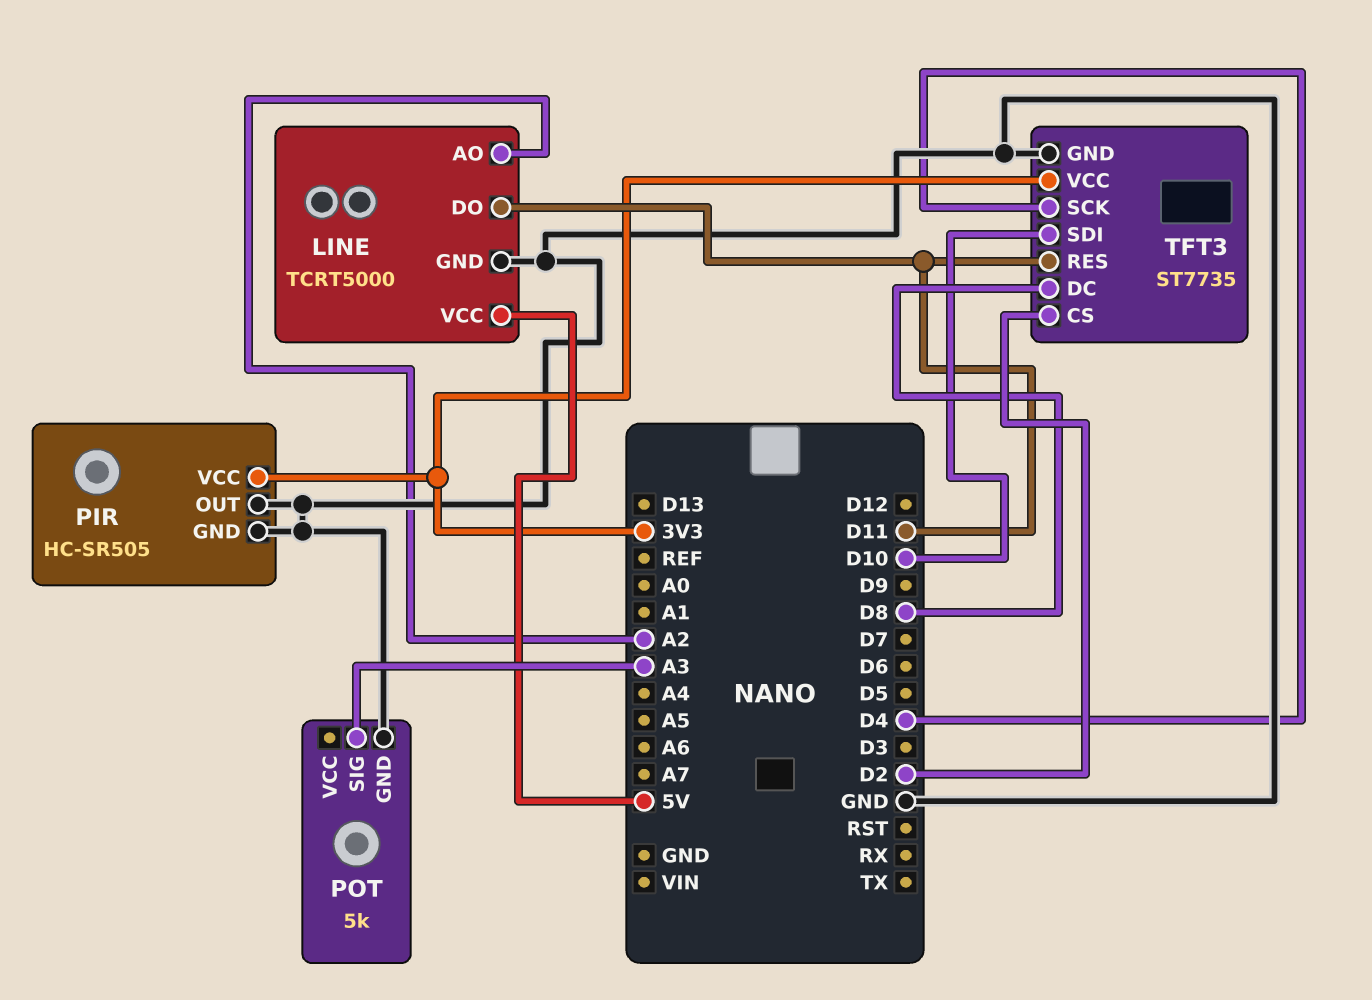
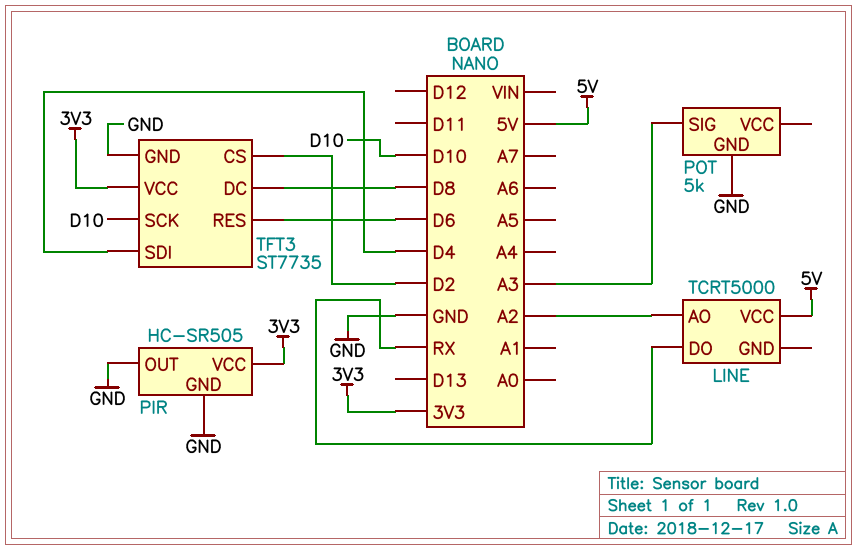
LINE pin DO: D11 -> RX
LINE pin GND: GND -> none
TFT3 pin RES: D11 -> D6
TFT3 pin SCK: D4 -> D10
TFT3 pin SDI: D10 -> D4

